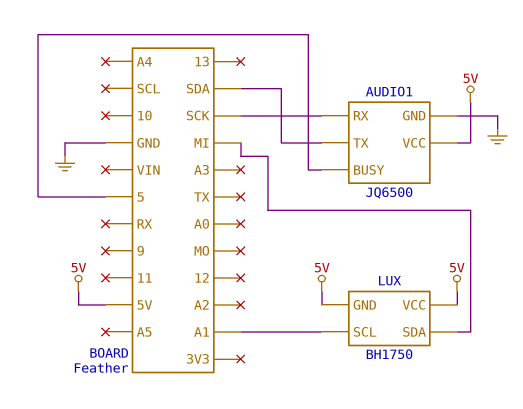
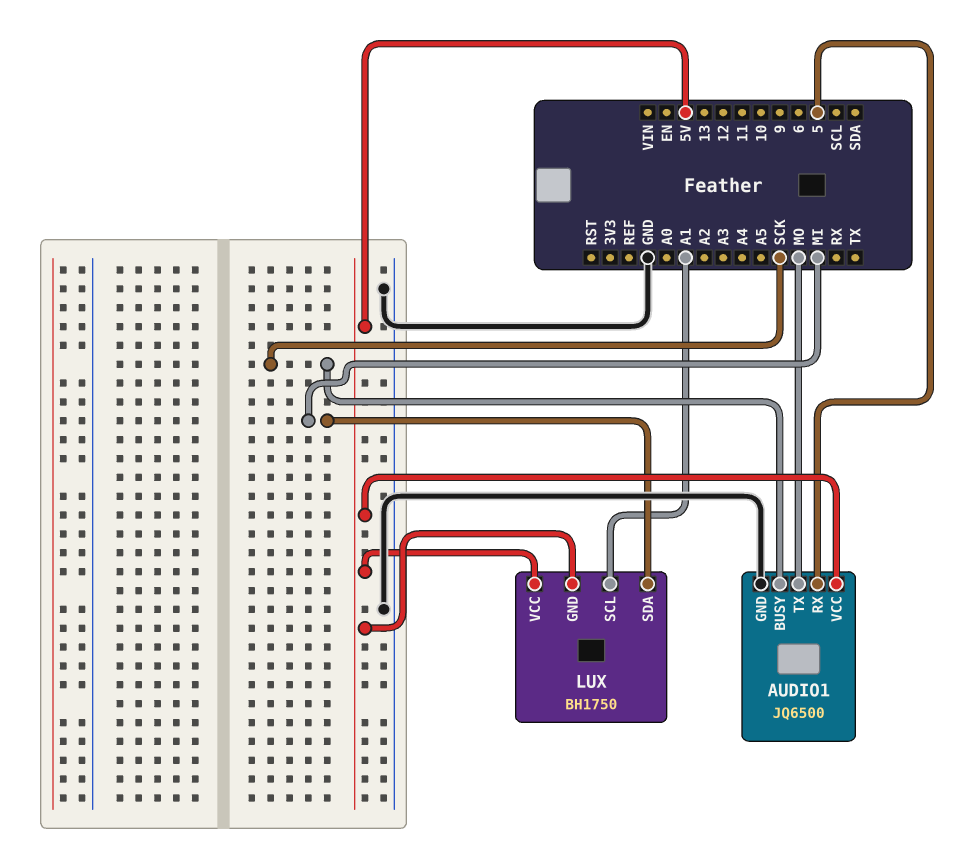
AUDIO1 pin BUSY: 5 -> SCK
AUDIO1 pin RX: SCK -> 5
AUDIO1 pin TX: SDA -> MO

